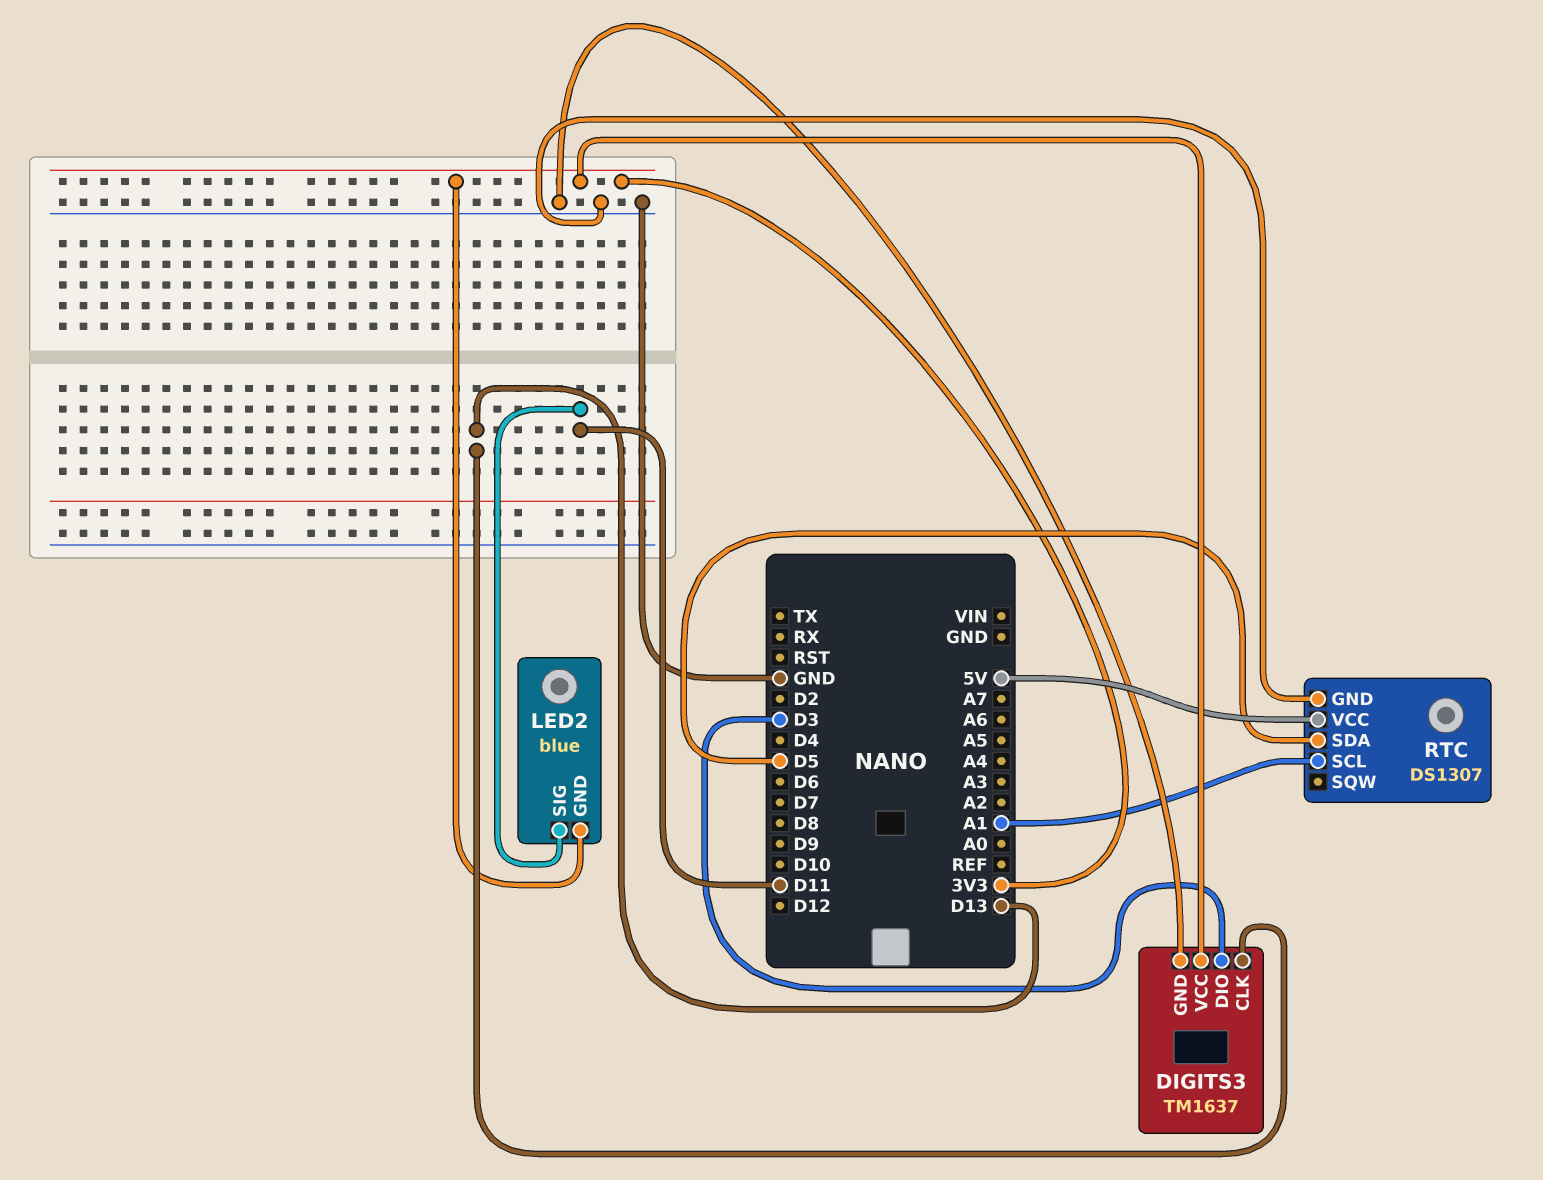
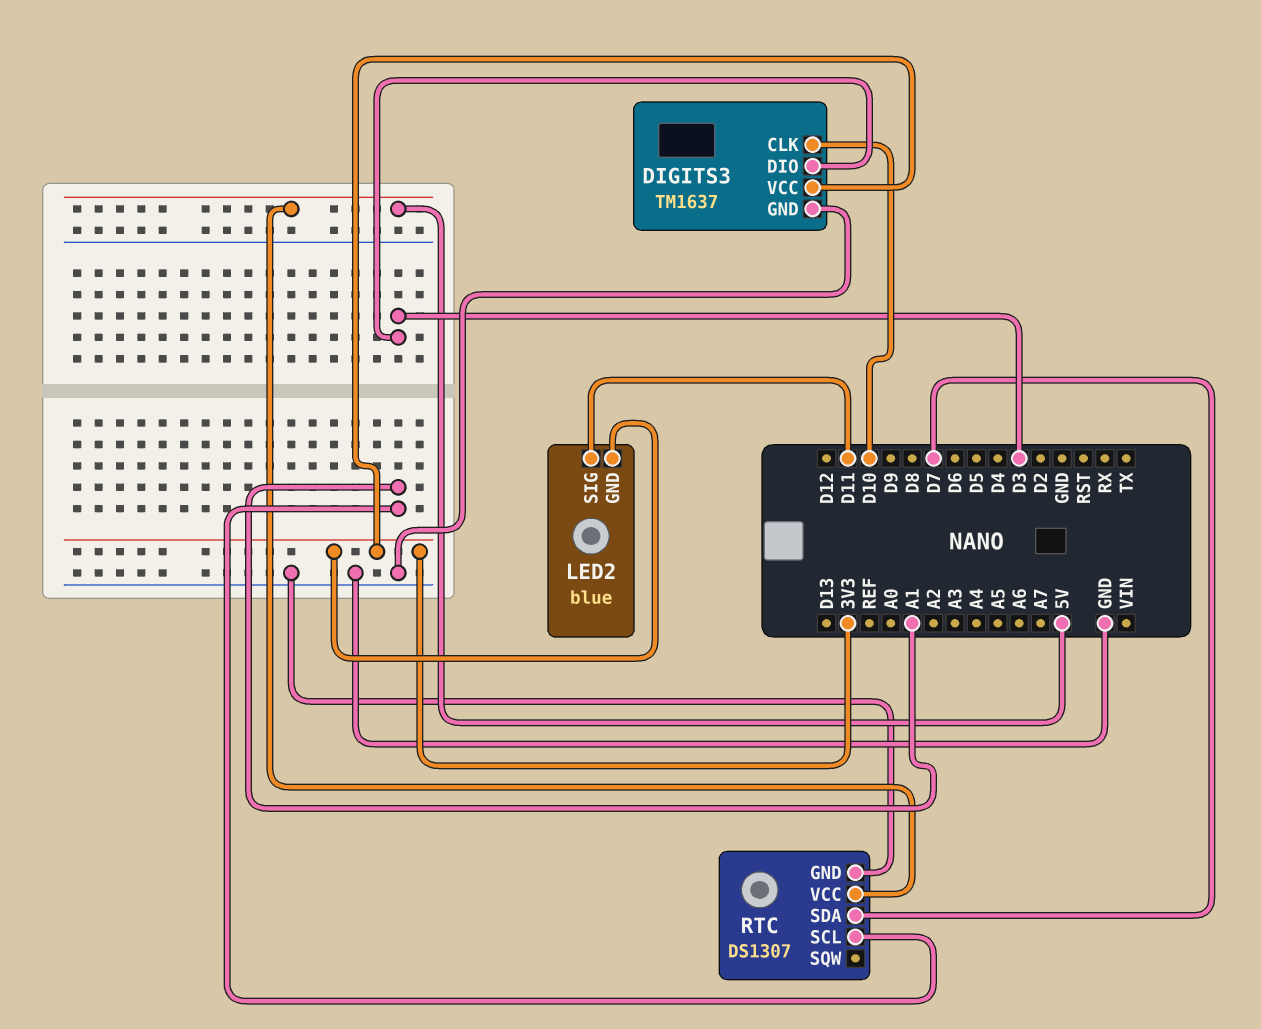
DIGITS3 pin CLK: D13 -> D10
RTC pin SDA: D5 -> D7

